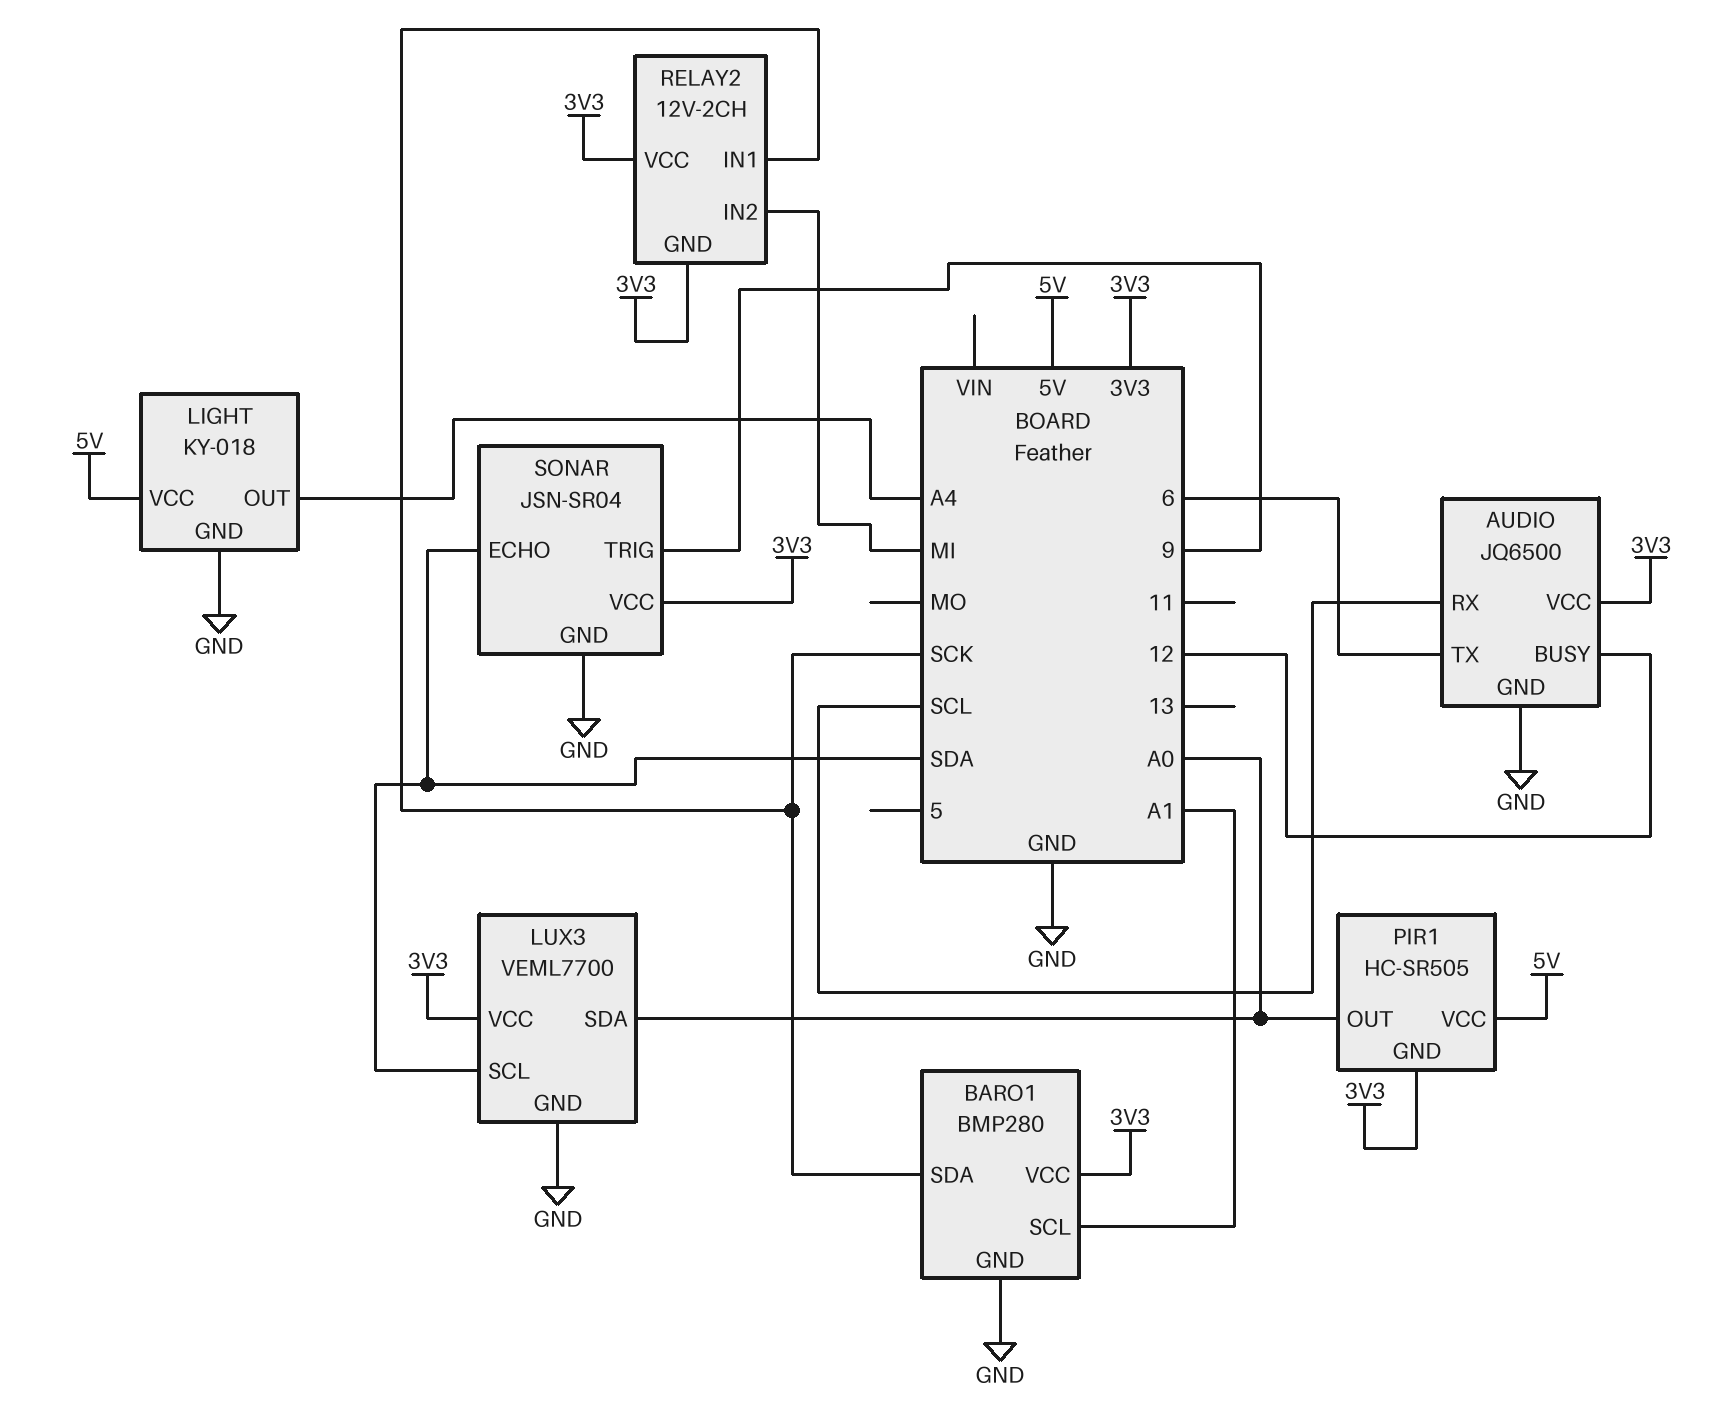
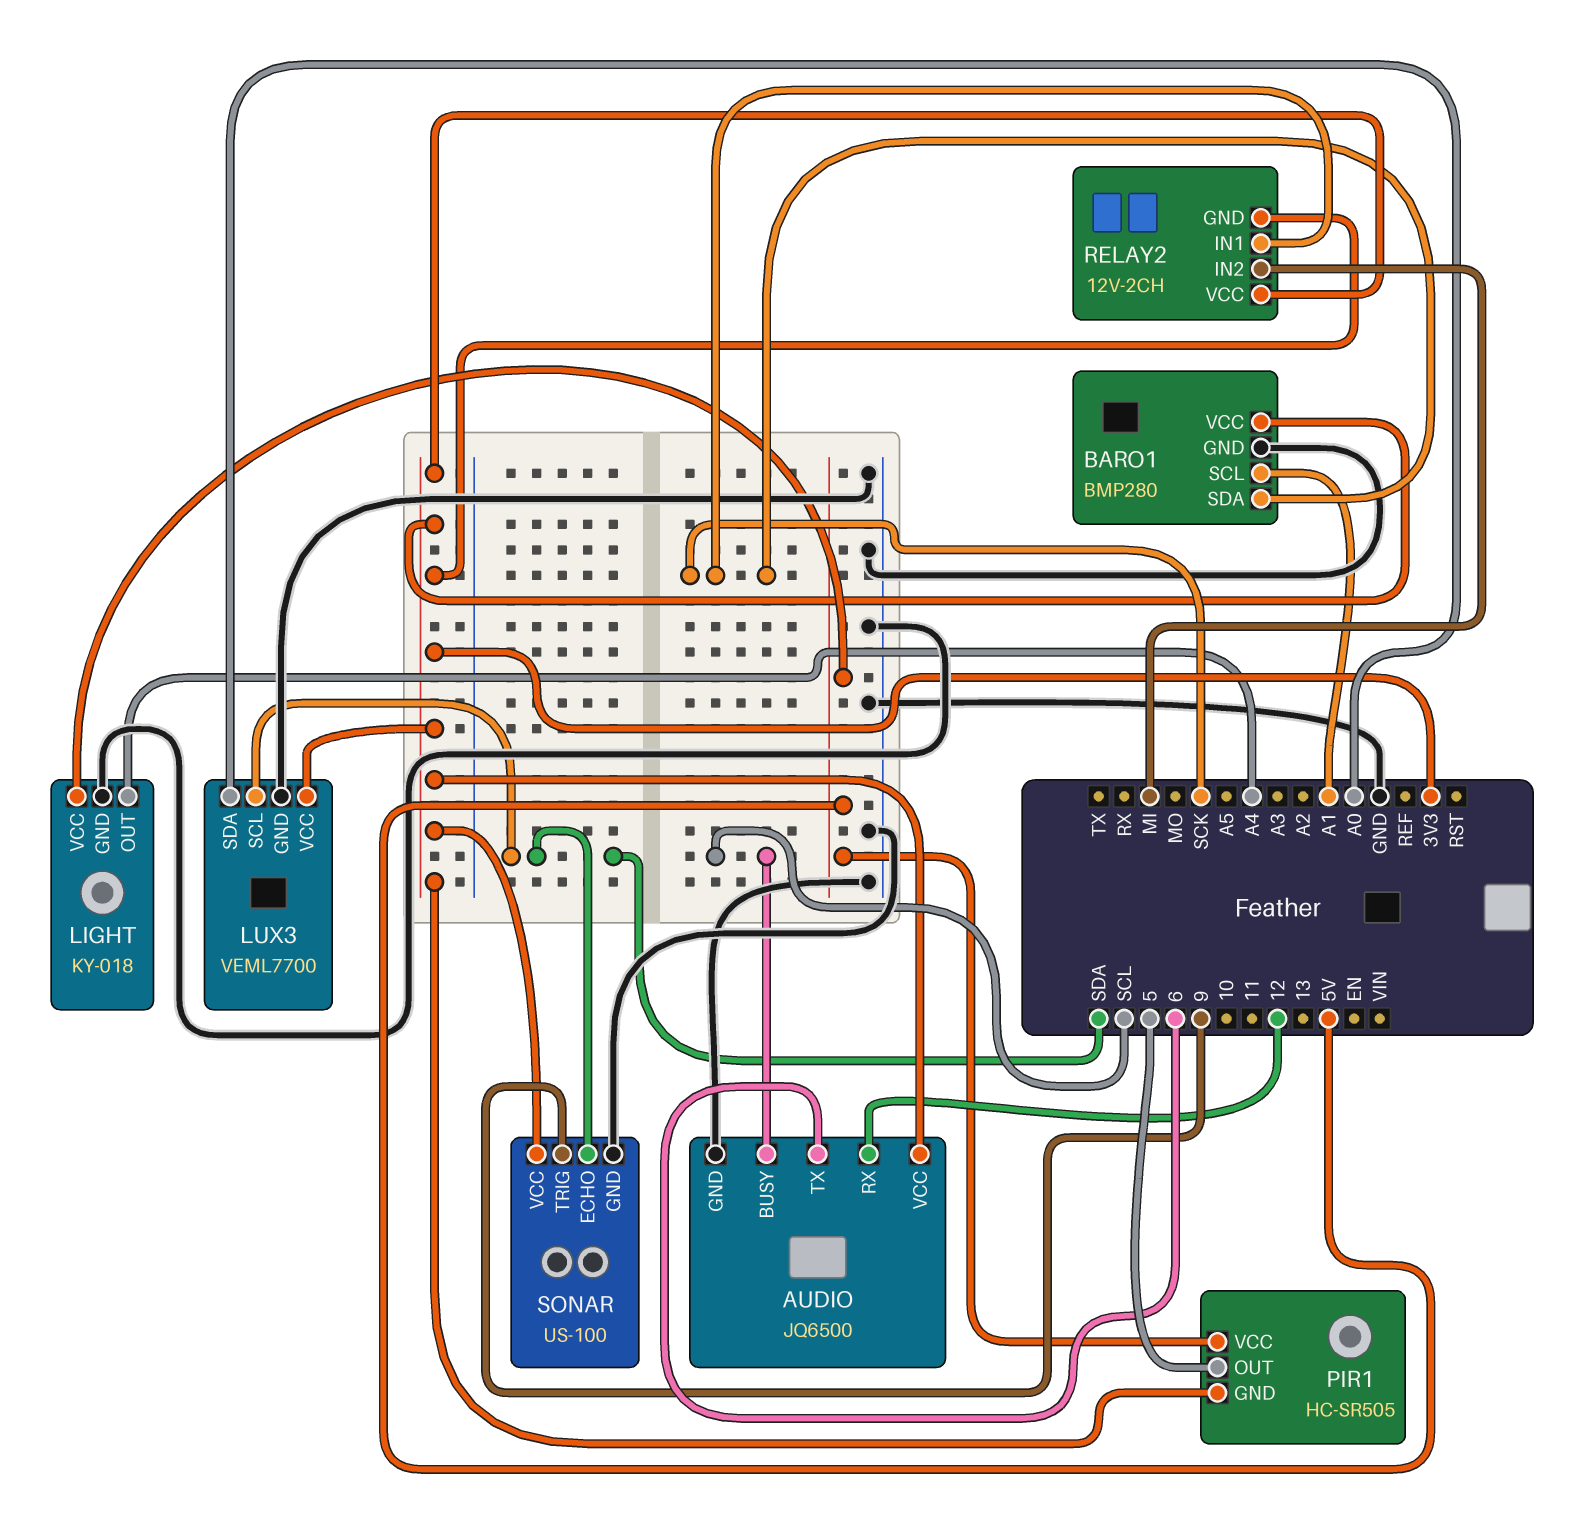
AUDIO pin BUSY: 12 -> SCL
AUDIO pin RX: SCL -> 12
PIR1 pin OUT: A0 -> 5
SONAR: JSN-SR04 -> US-100

